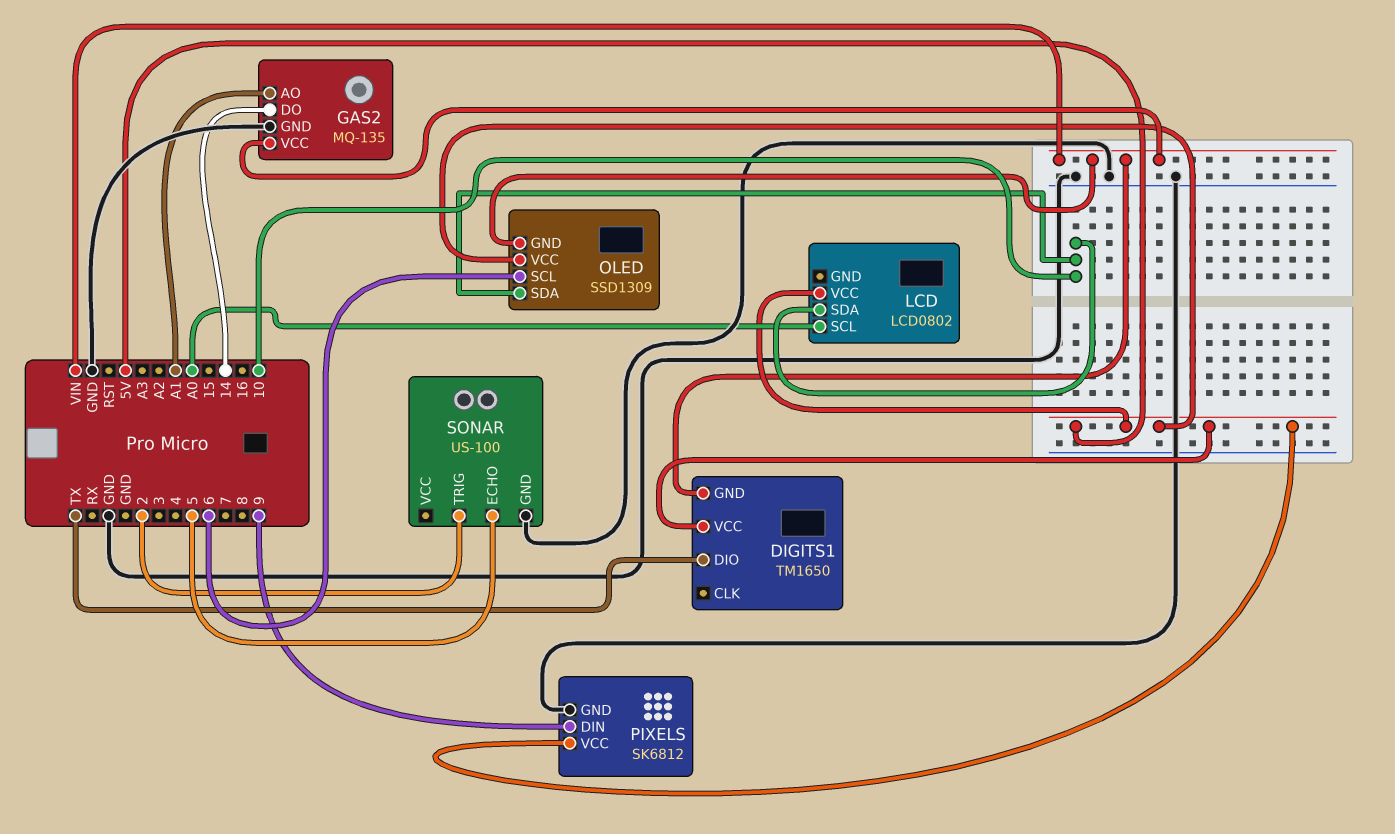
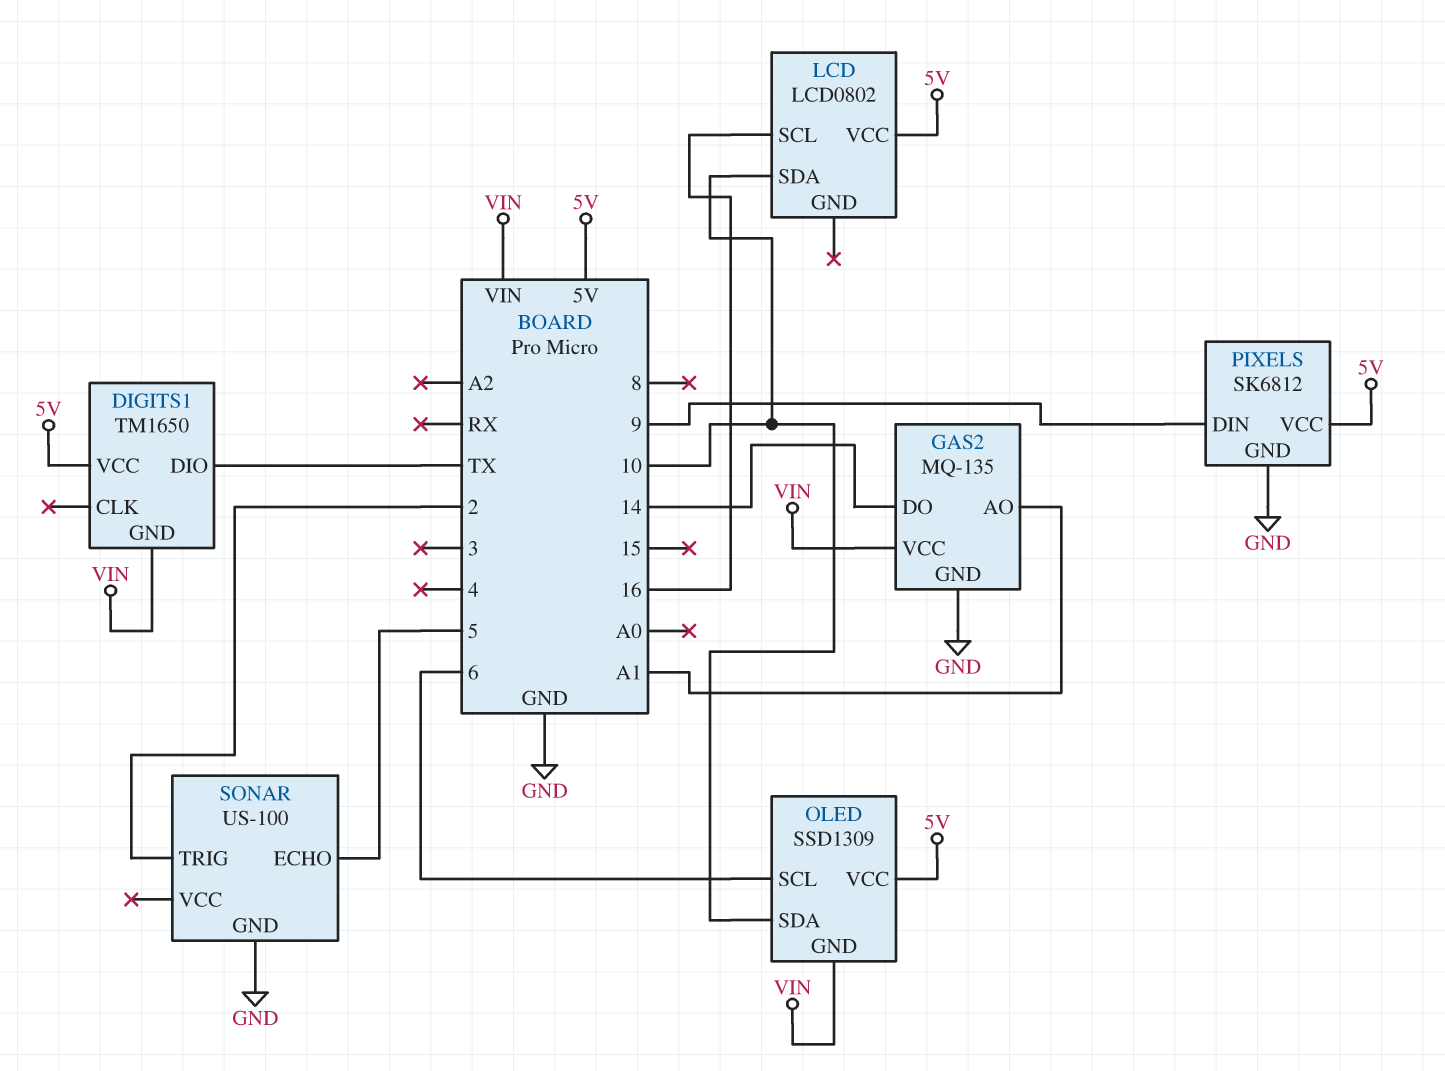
LCD pin SCL: A0 -> 16

